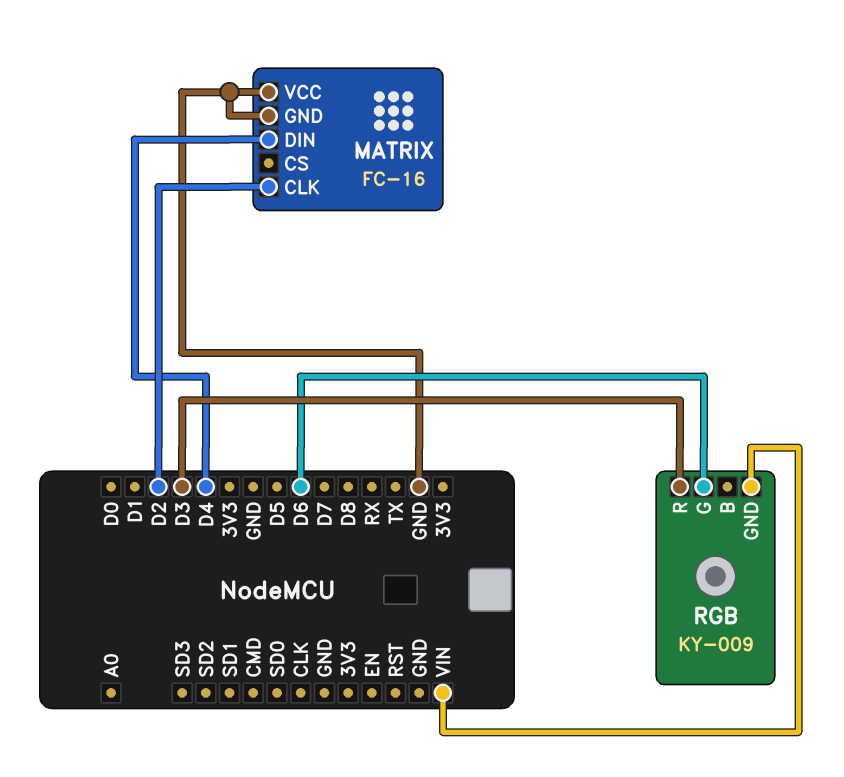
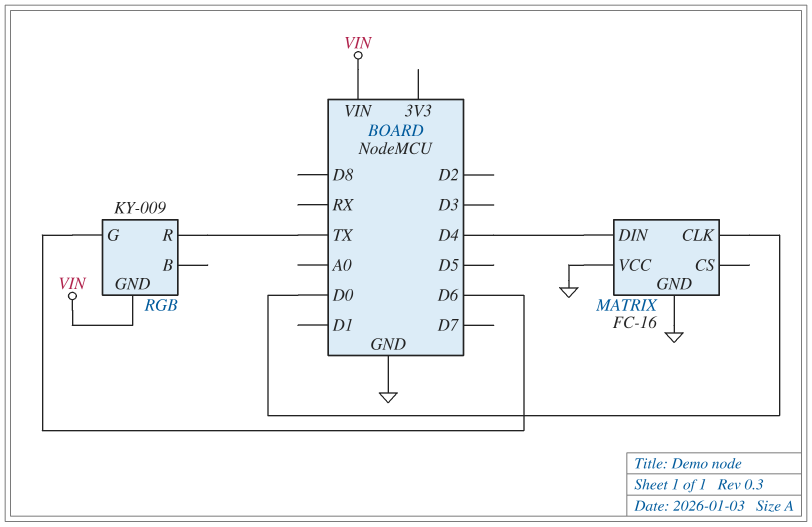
MATRIX pin CLK: D2 -> D0
RGB pin R: D3 -> TX

